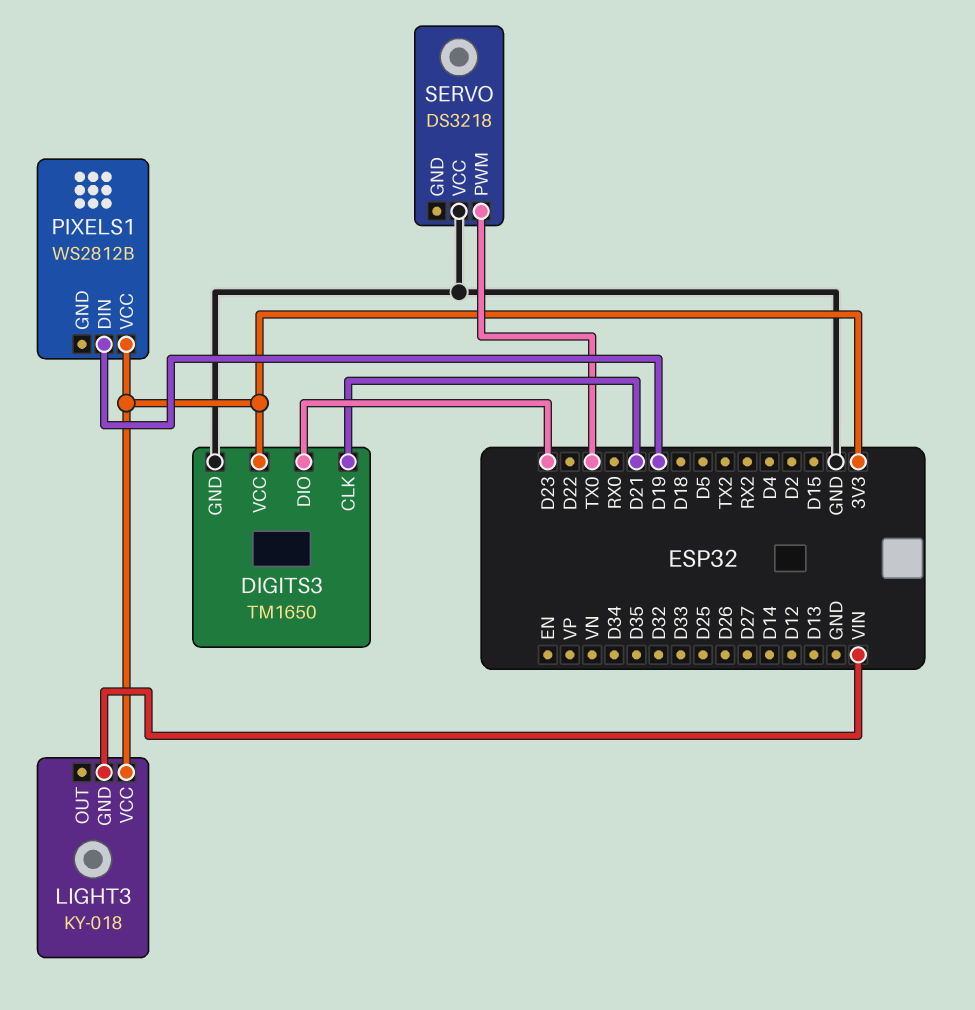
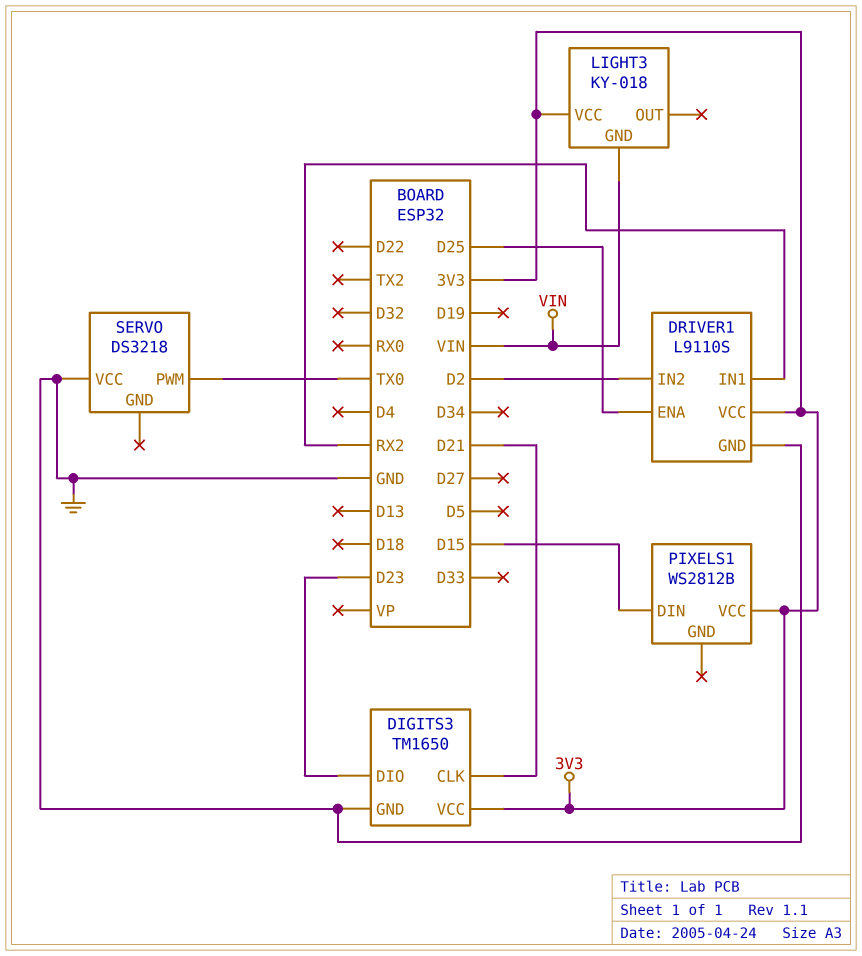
DRIVER1: none -> L9110S
DRIVER1 pin ENA: none -> D25
DRIVER1 pin GND: none -> GND
DRIVER1 pin IN1: none -> RX2
DRIVER1 pin IN2: none -> D2
DRIVER1 pin VCC: none -> 3V3
PIXELS1 pin DIN: D19 -> D15

